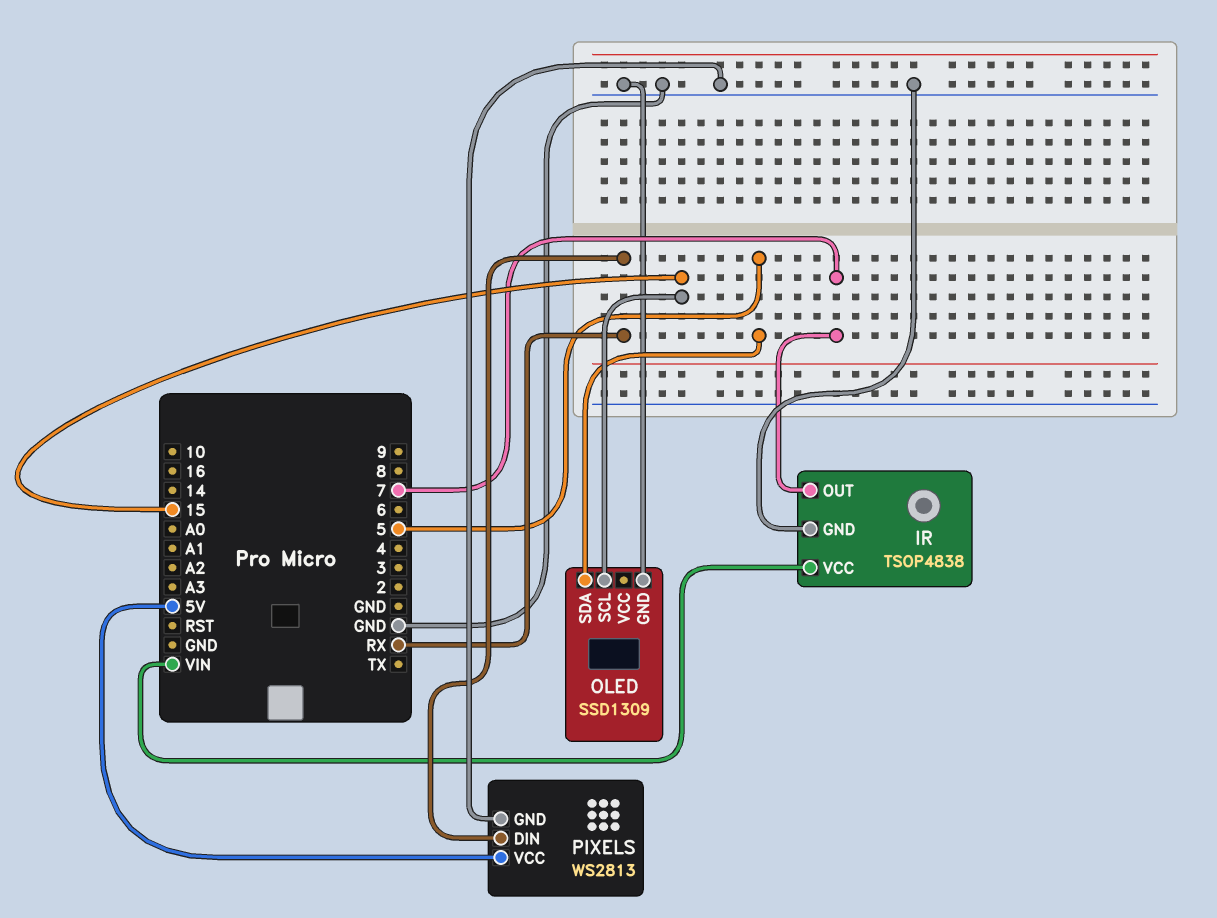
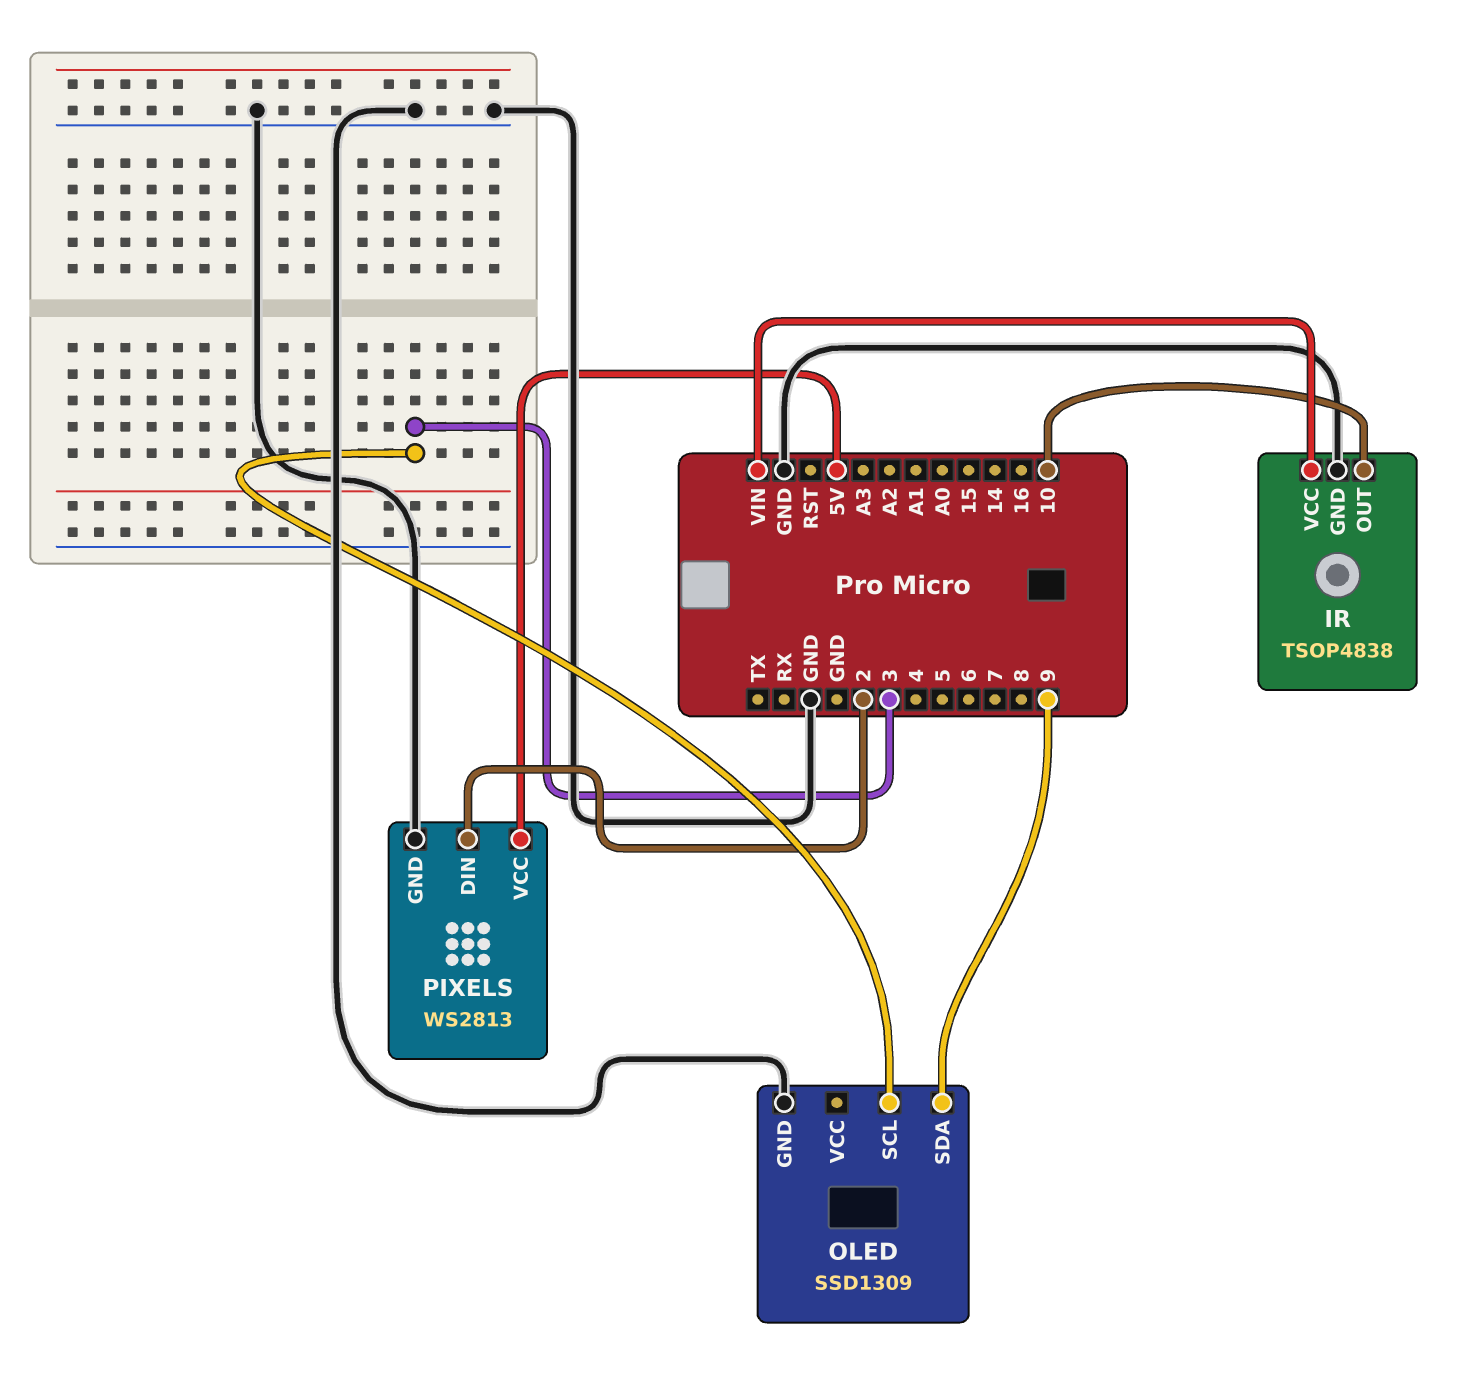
IR pin OUT: 7 -> 10
OLED pin SCL: 15 -> 3
OLED pin SDA: 5 -> 9
PIXELS pin DIN: RX -> 2

